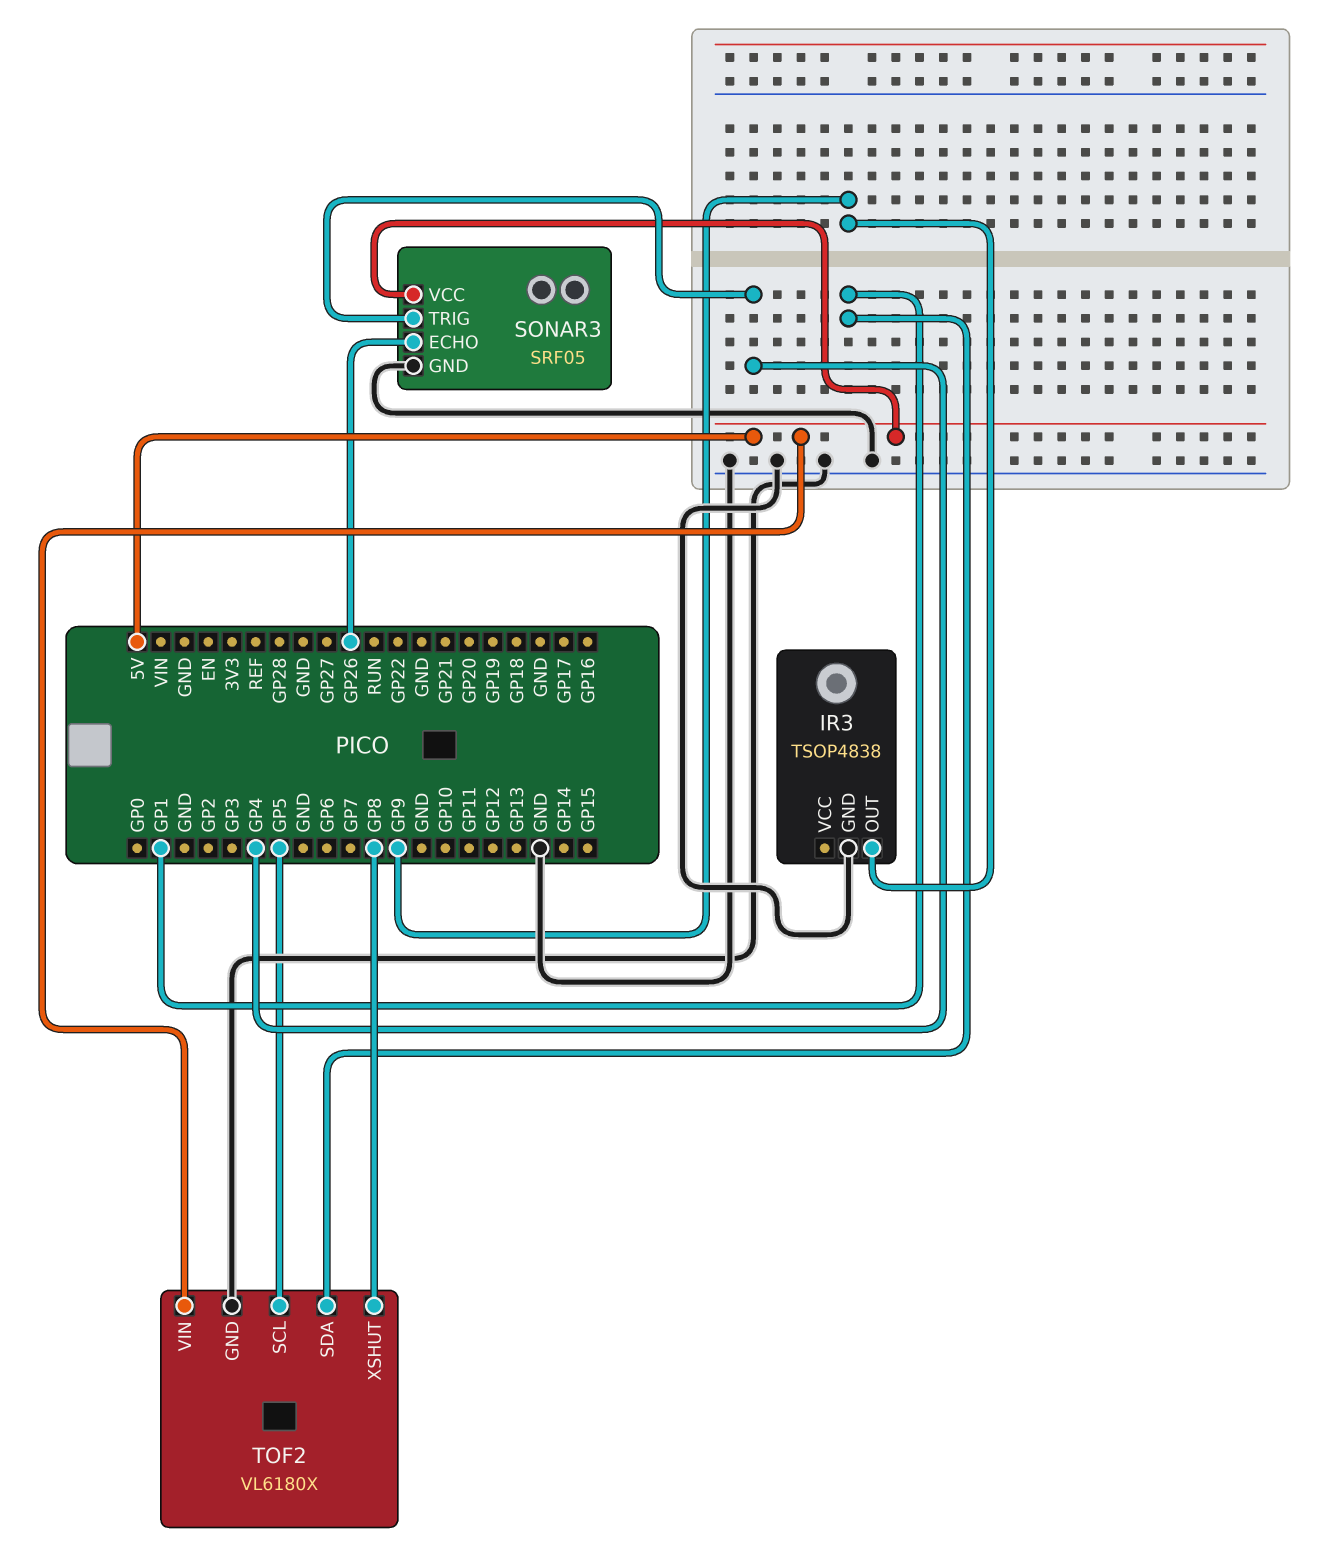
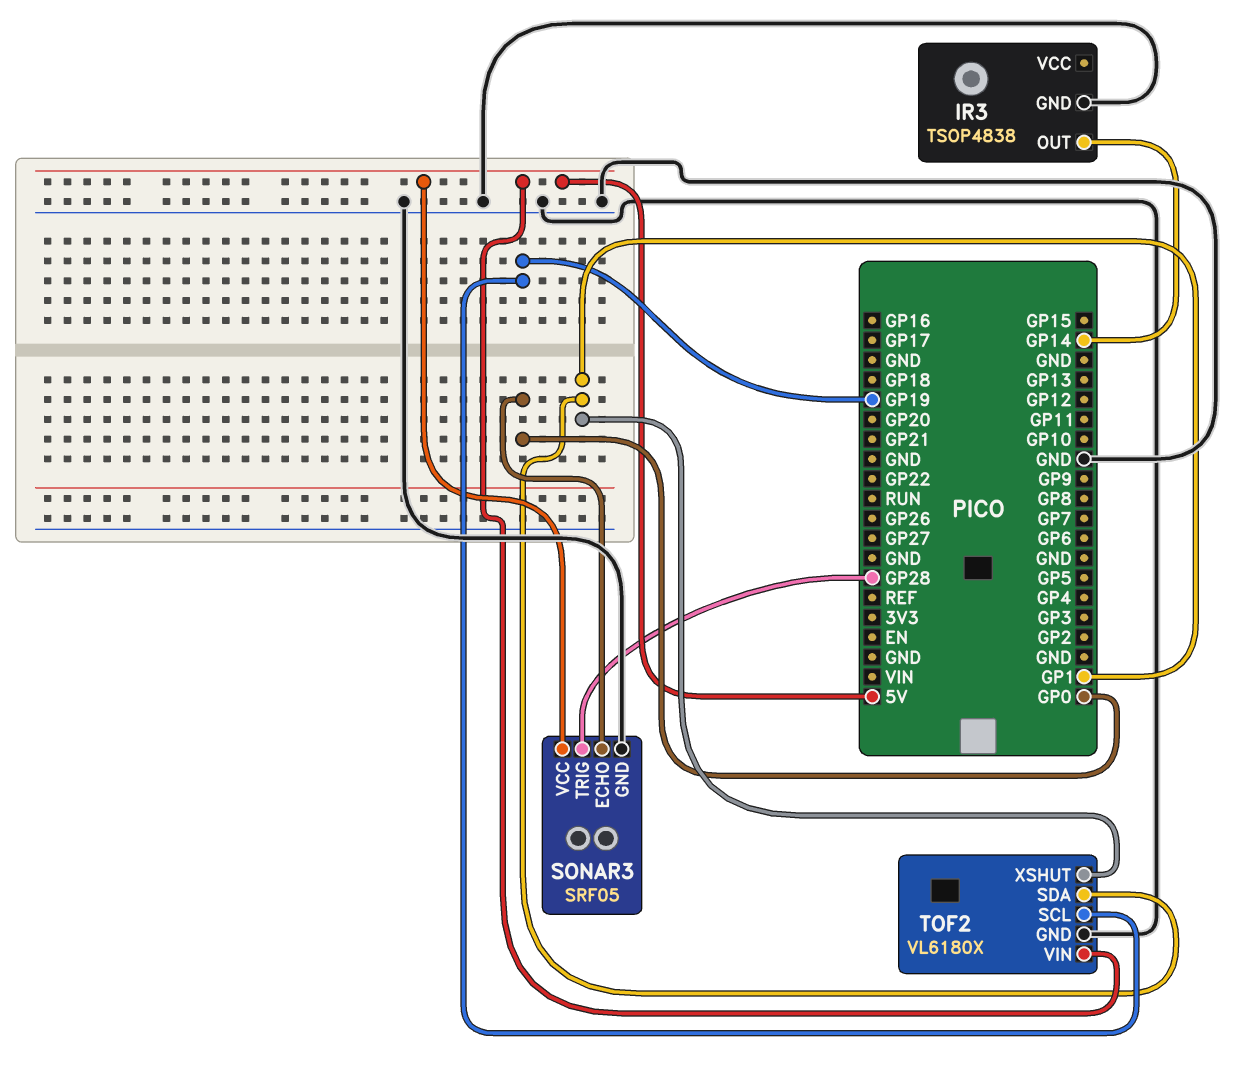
IR3 pin OUT: GP9 -> GP14
SONAR3 pin ECHO: GP26 -> GP0
SONAR3 pin TRIG: GP4 -> GP28
TOF2 pin SCL: GP5 -> GP19
TOF2 pin XSHUT: GP8 -> GP1

